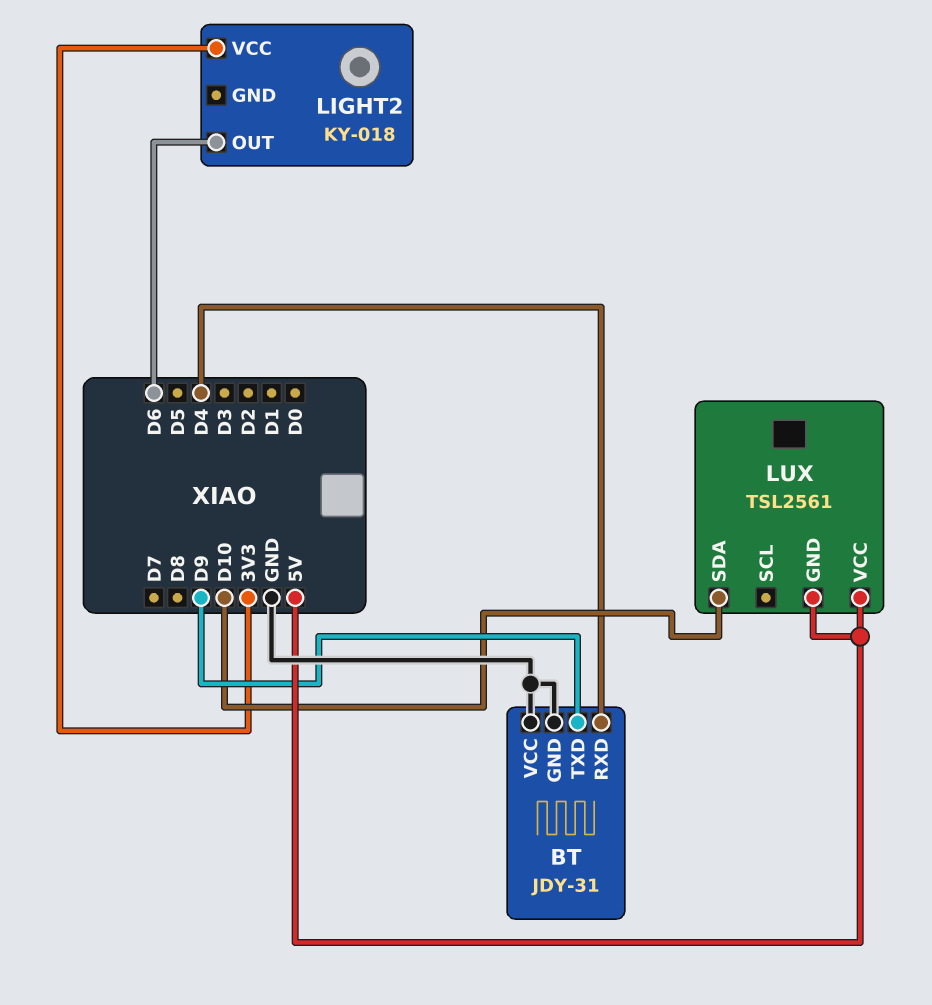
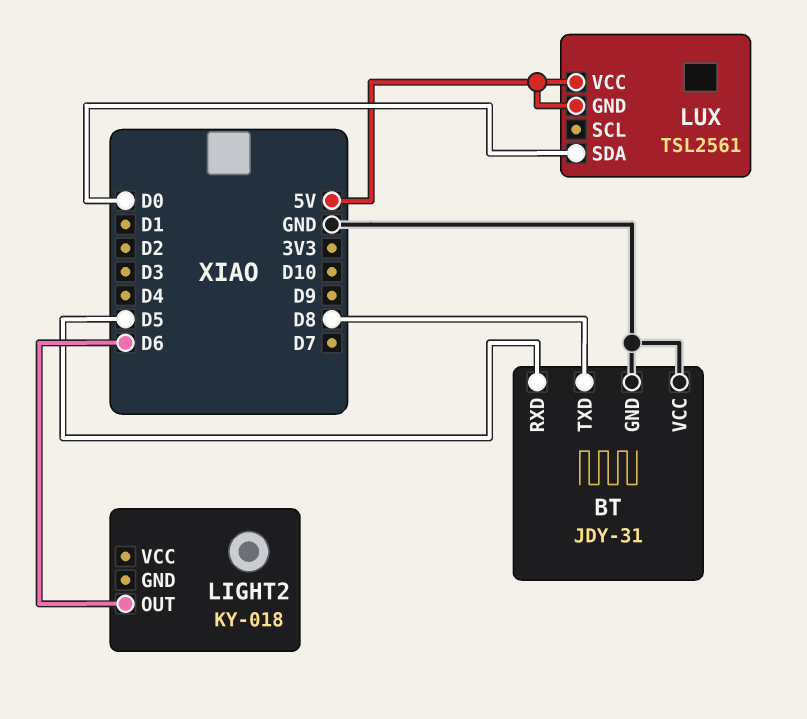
BT pin RXD: D4 -> D5
BT pin TXD: D9 -> D8
LIGHT2 pin VCC: 3V3 -> none
LUX pin SDA: D10 -> D0

